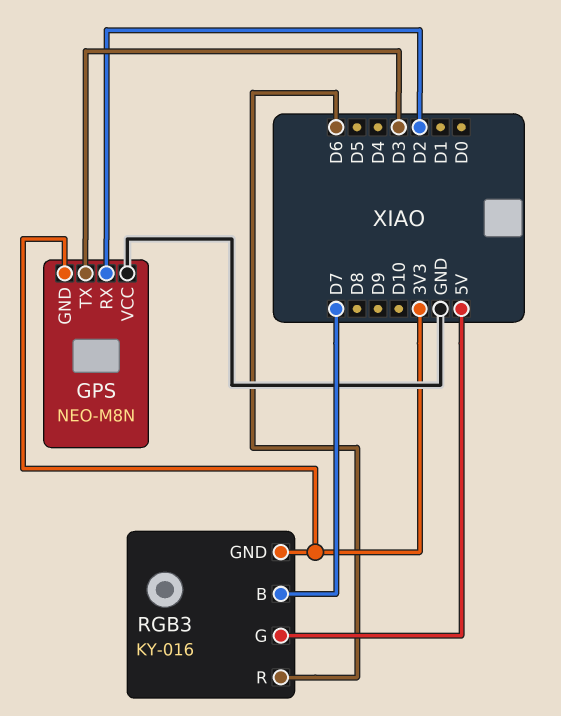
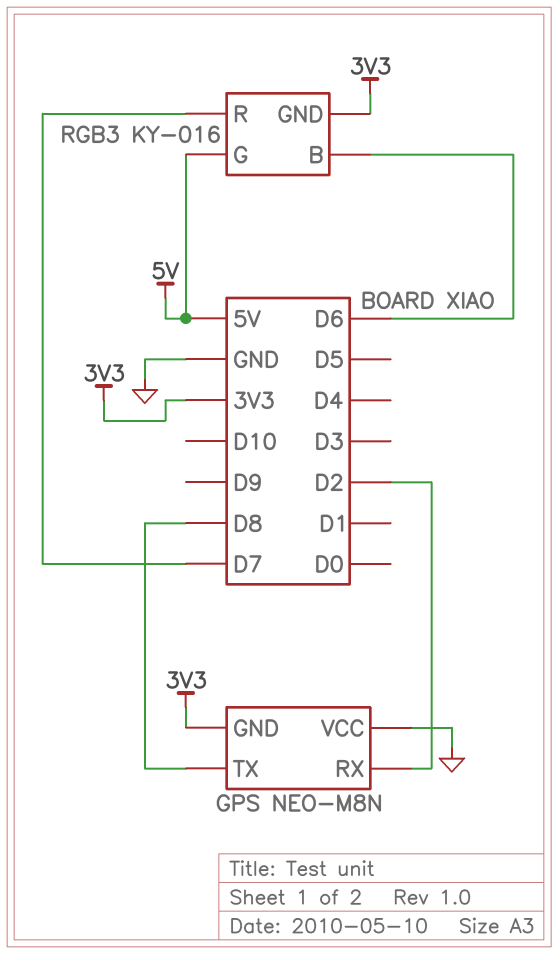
GPS pin TX: D3 -> D8
RGB3 pin B: D7 -> D6
RGB3 pin R: D6 -> D7

